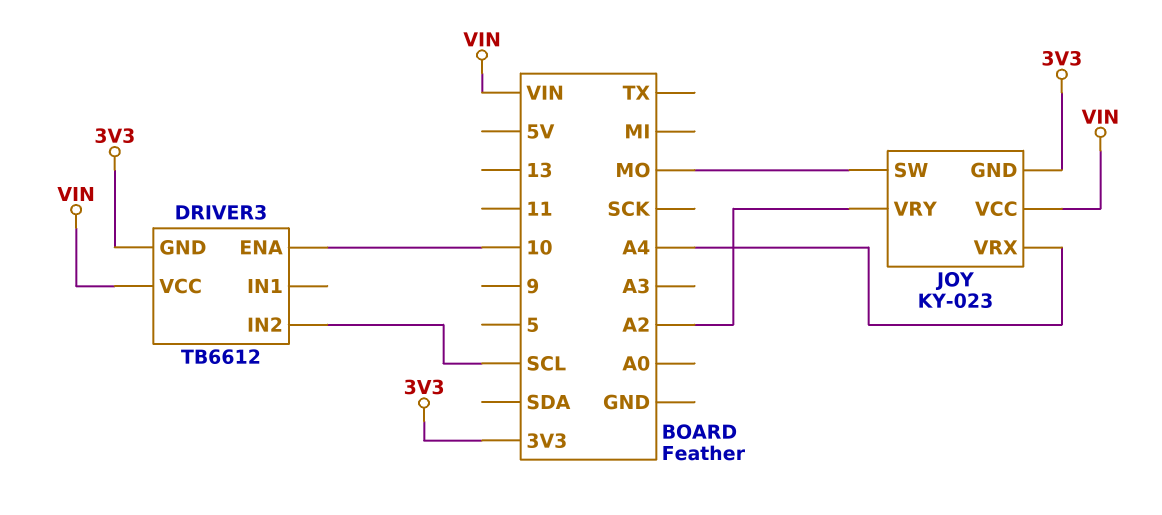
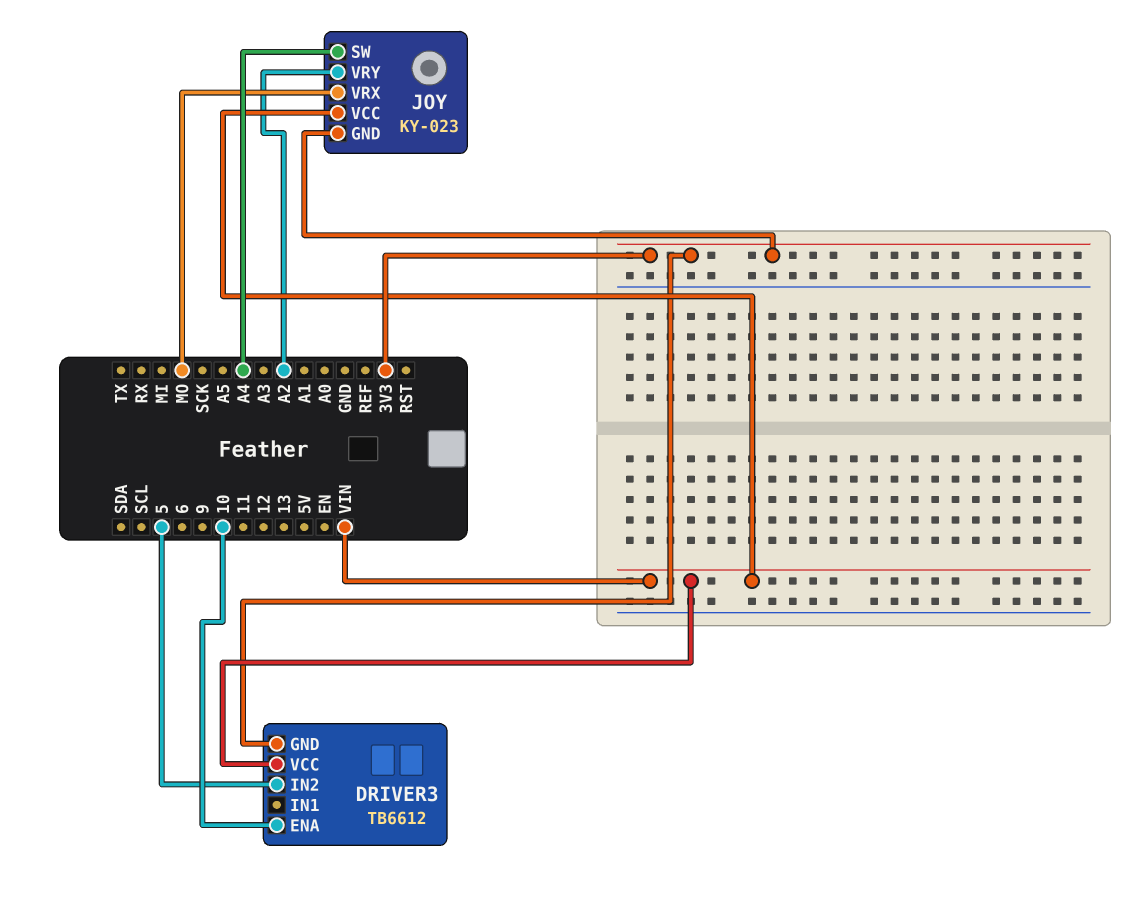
DRIVER3 pin IN2: SCL -> 5
JOY pin SW: MO -> A4
JOY pin VRX: A4 -> MO

